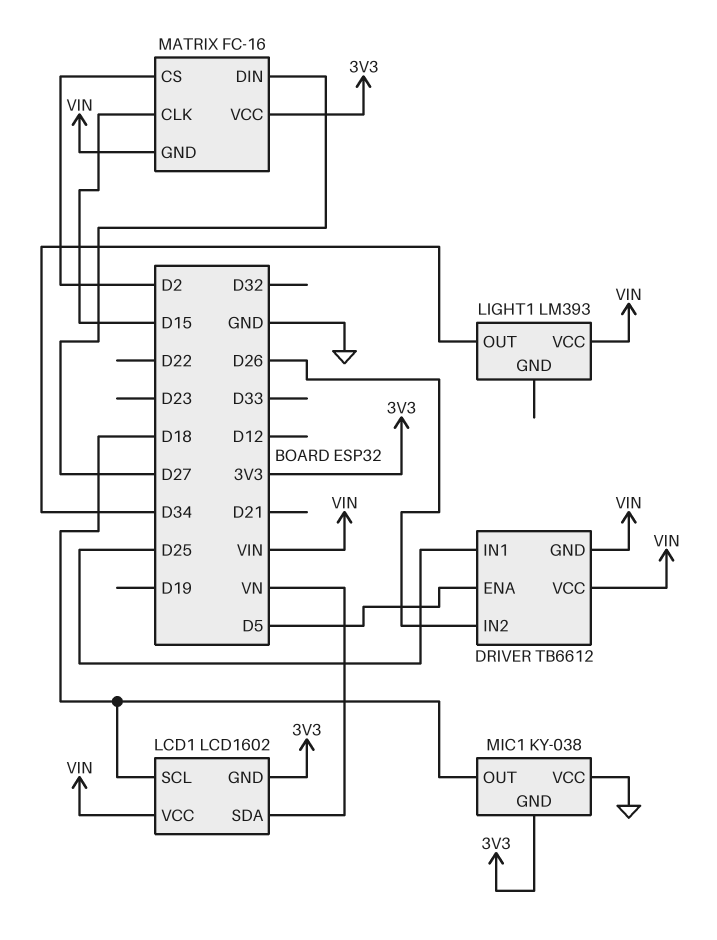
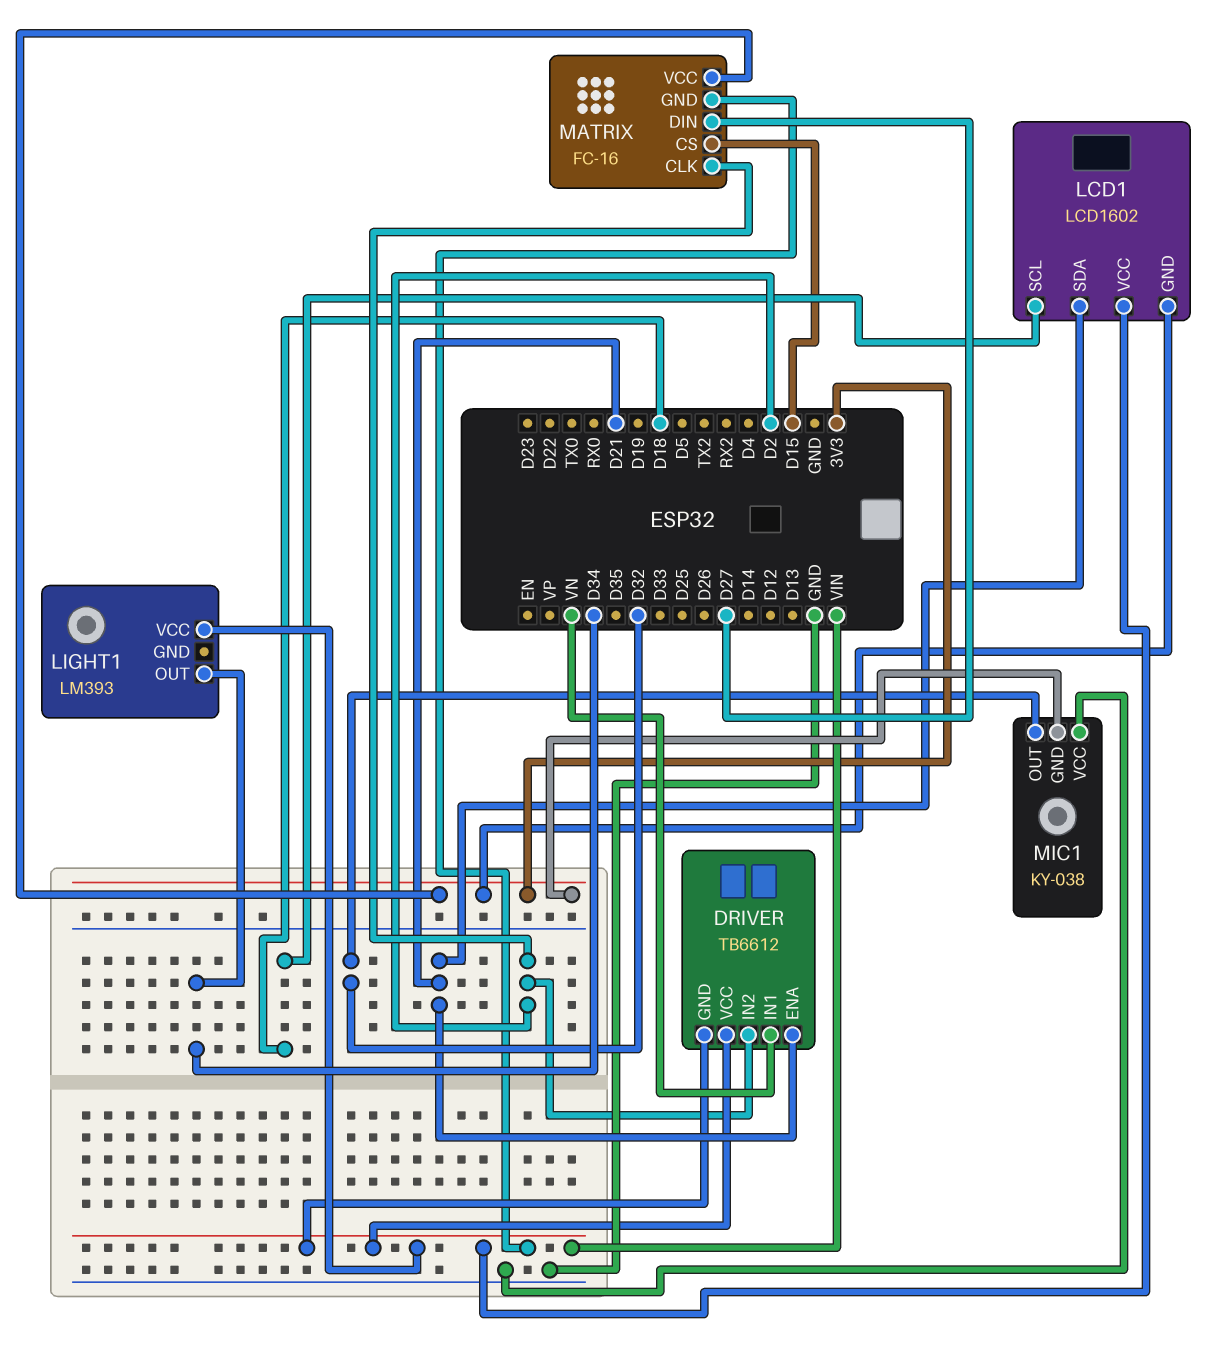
DRIVER pin ENA: D5 -> D21
DRIVER pin IN1: D25 -> VN
DRIVER pin IN2: D26 -> D2
LCD1 pin SDA: VN -> D21
MATRIX pin CLK: D15 -> D2
MATRIX pin CS: D2 -> D15
MIC1 pin OUT: D18 -> D32

